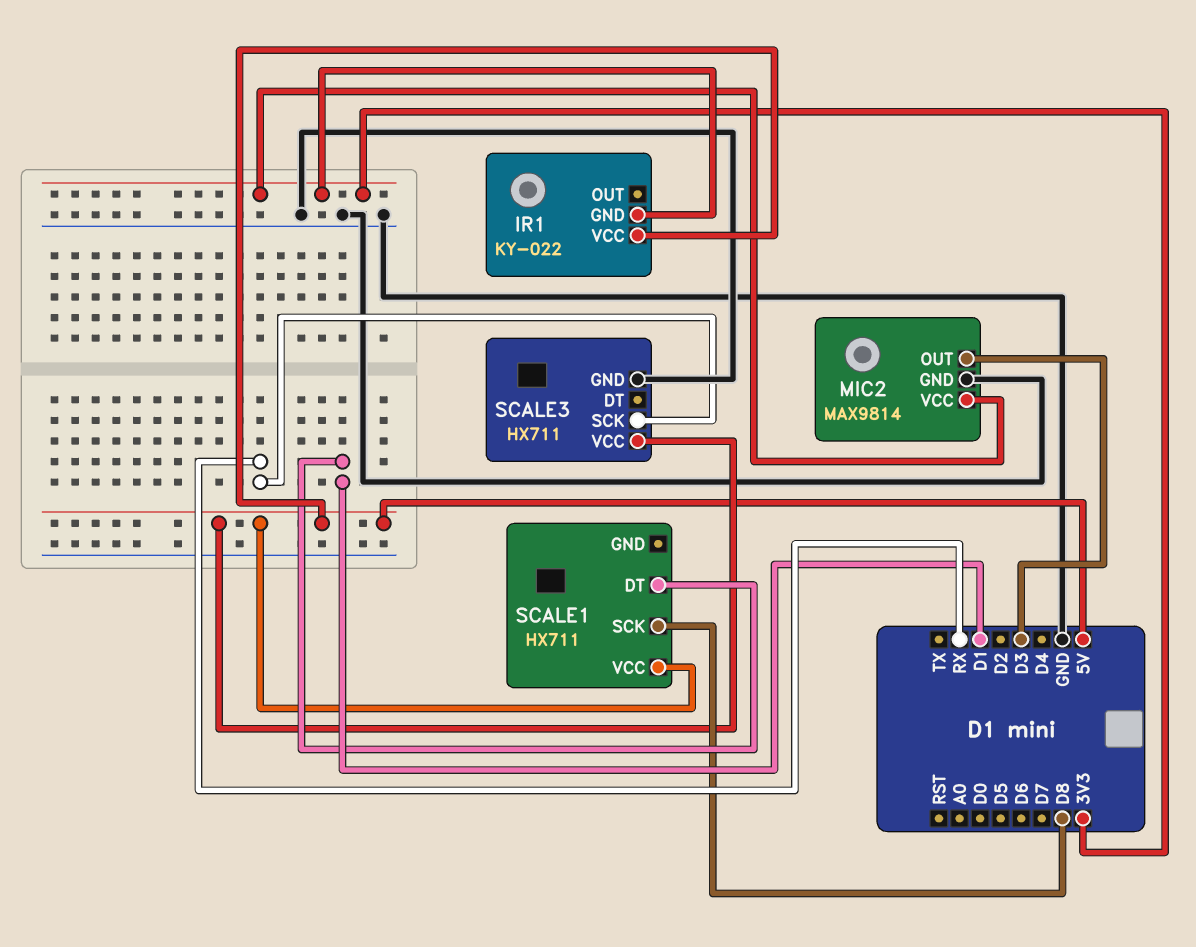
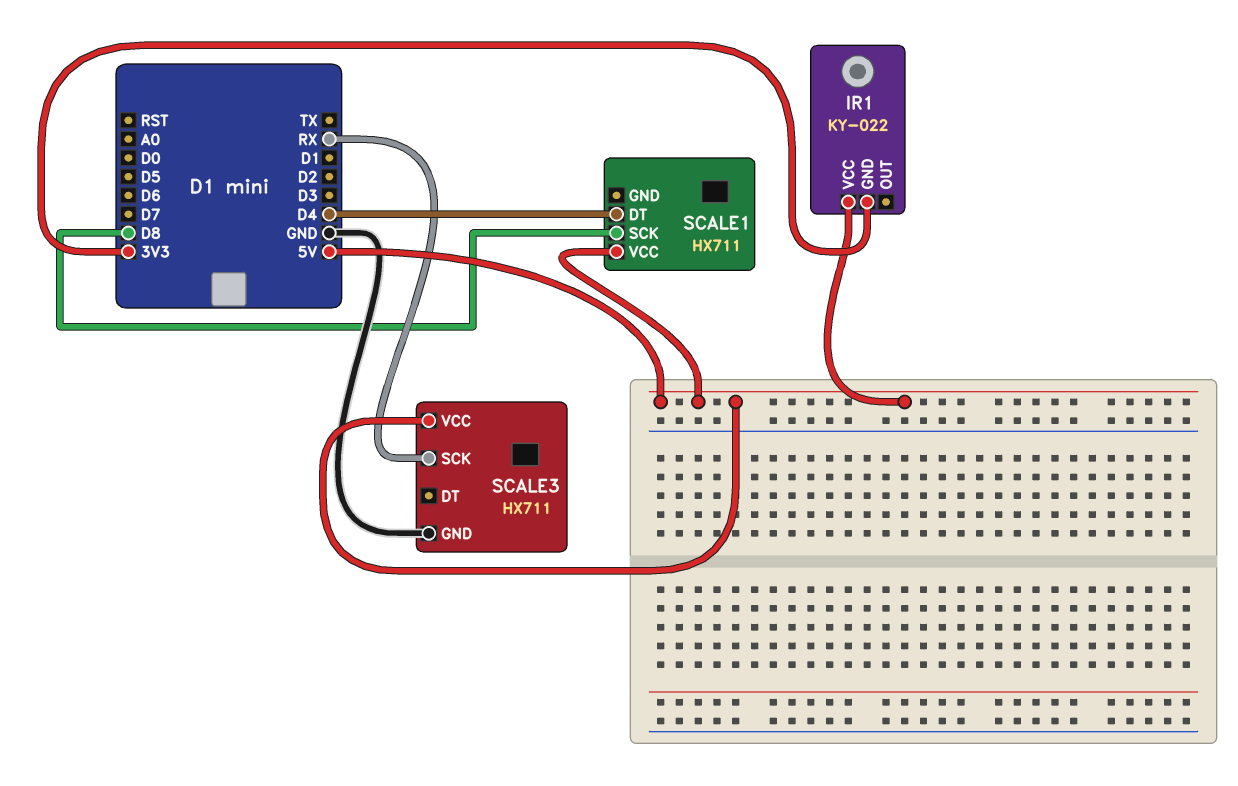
MIC2: MAX9814 -> none
MIC2 pin GND: GND -> none
MIC2 pin OUT: D3 -> none
MIC2 pin VCC: 3V3 -> none
SCALE1 pin DT: D1 -> D4

